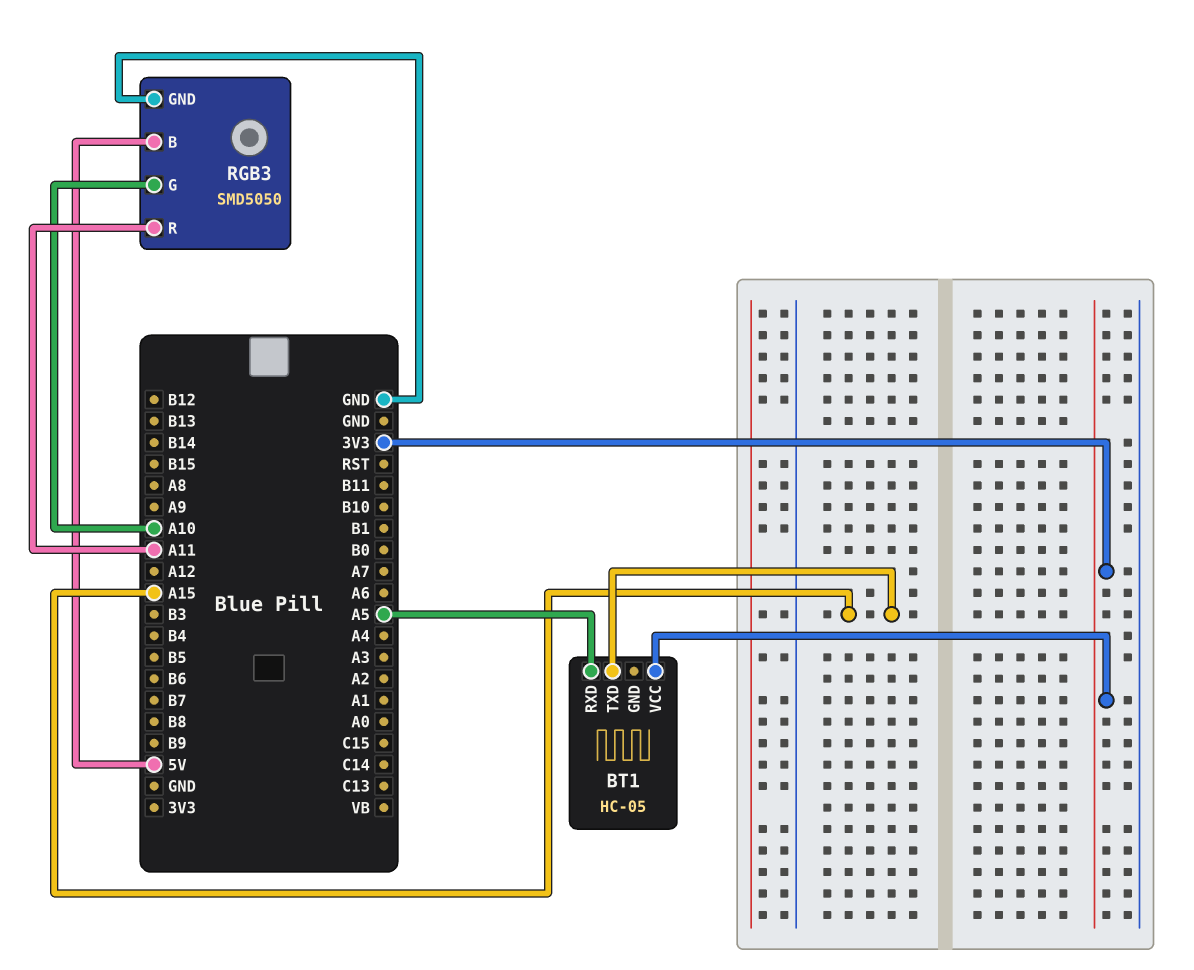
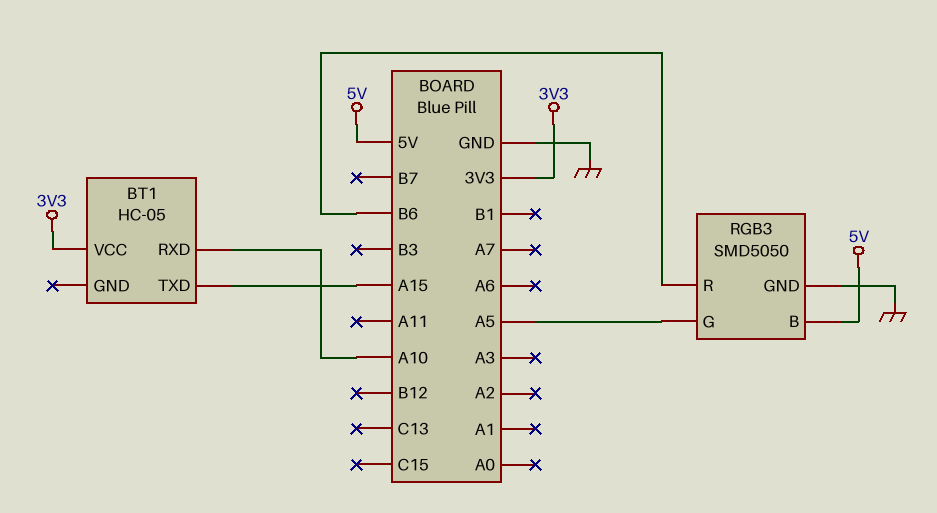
BT1 pin RXD: A5 -> A10
RGB3 pin G: A10 -> A5
RGB3 pin R: A11 -> B6

